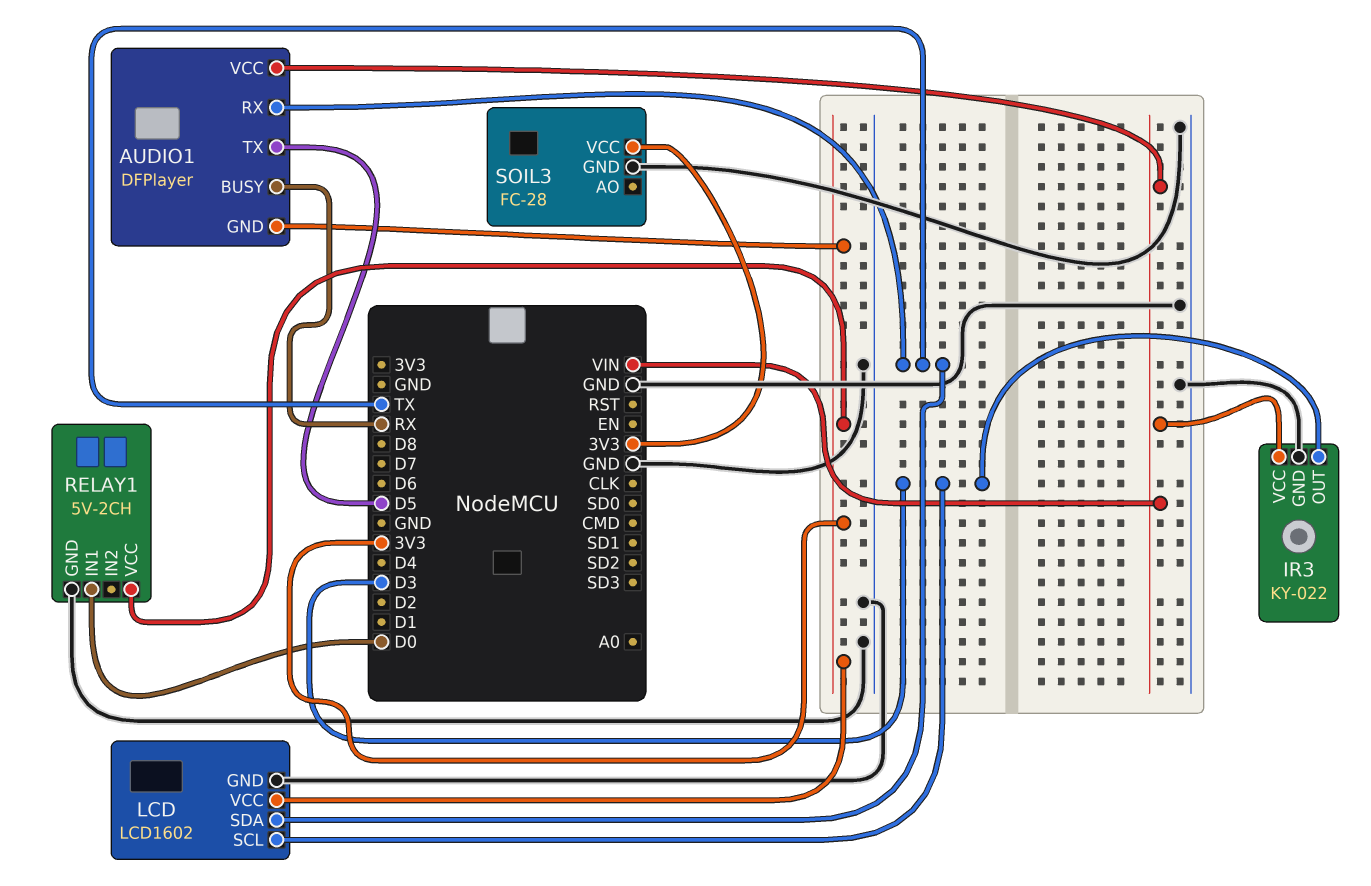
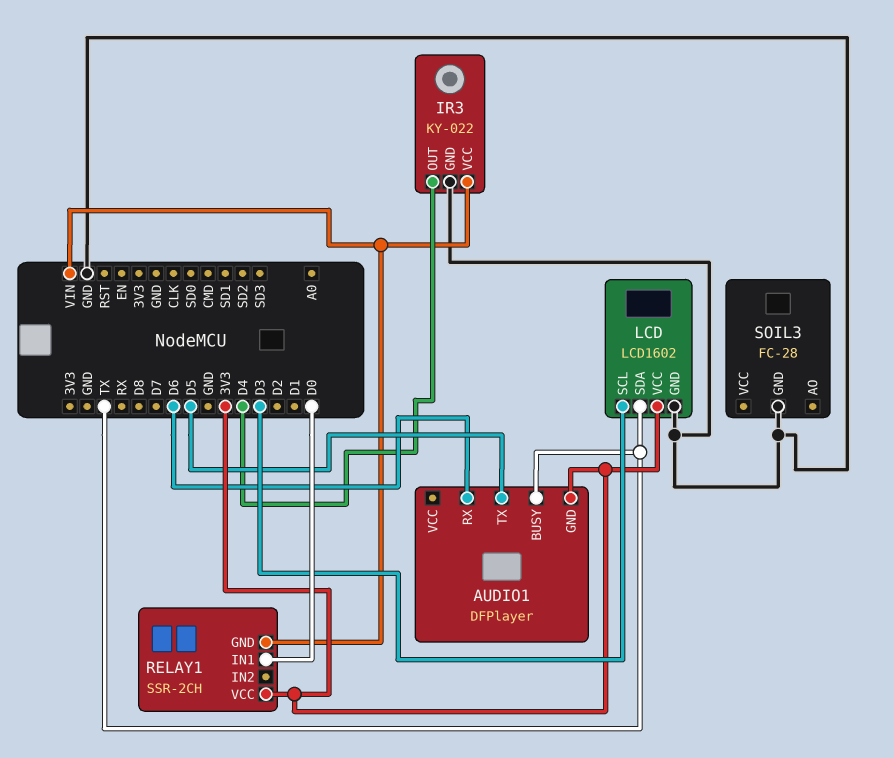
AUDIO1 pin BUSY: RX -> TX
AUDIO1 pin RX: TX -> D6
AUDIO1 pin VCC: VIN -> none
IR3 pin OUT: D3 -> D4
RELAY1: 5V-2CH -> SSR-2CH
RELAY1 pin GND: GND -> VIN
SOIL3 pin VCC: 3V3 -> none

